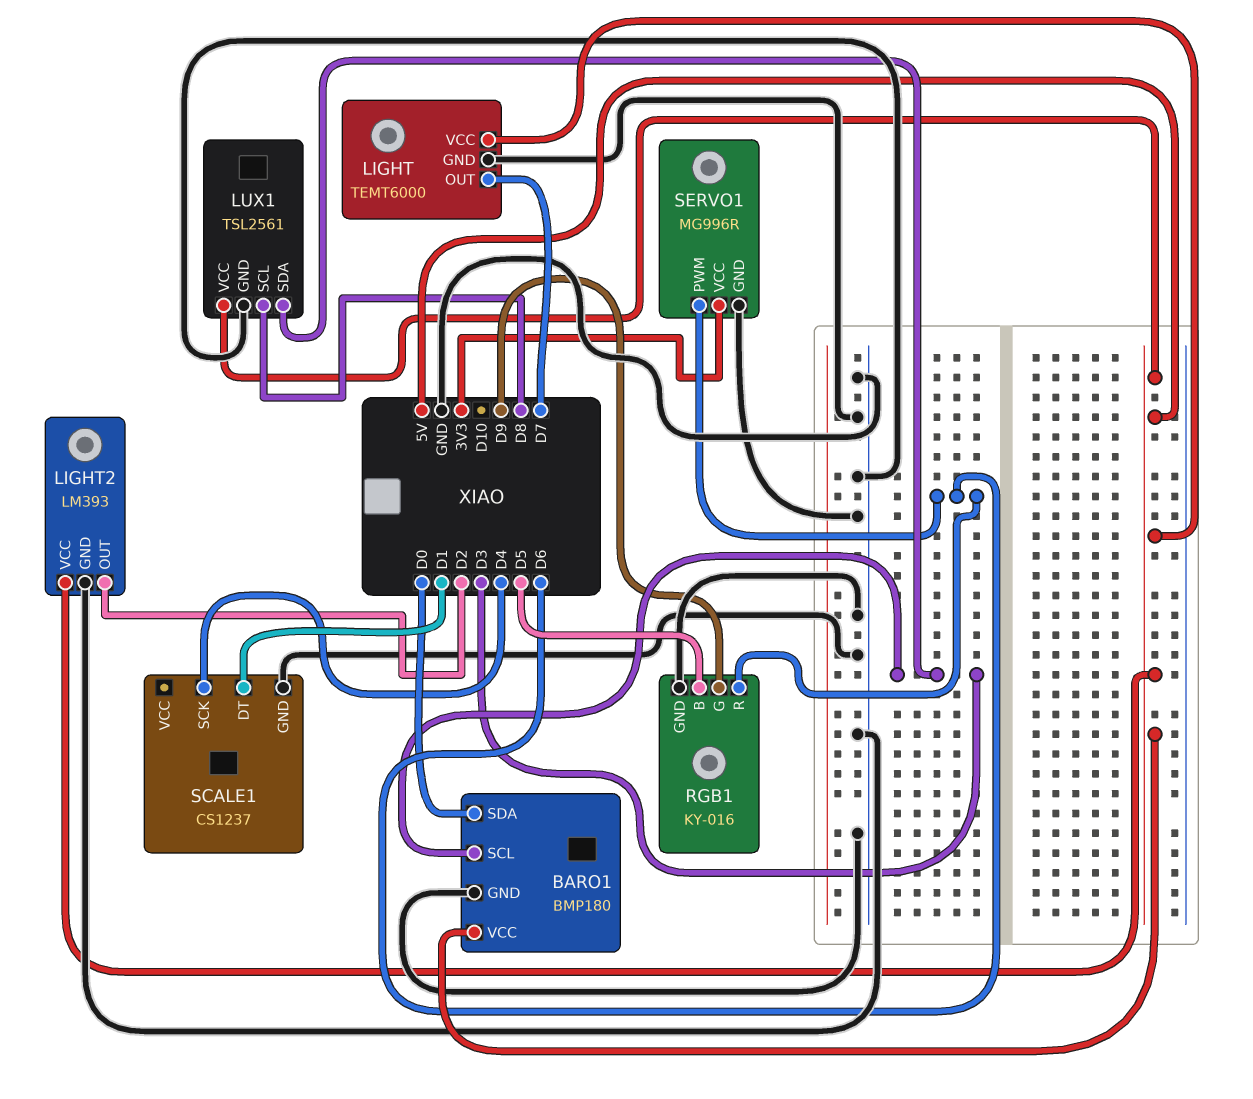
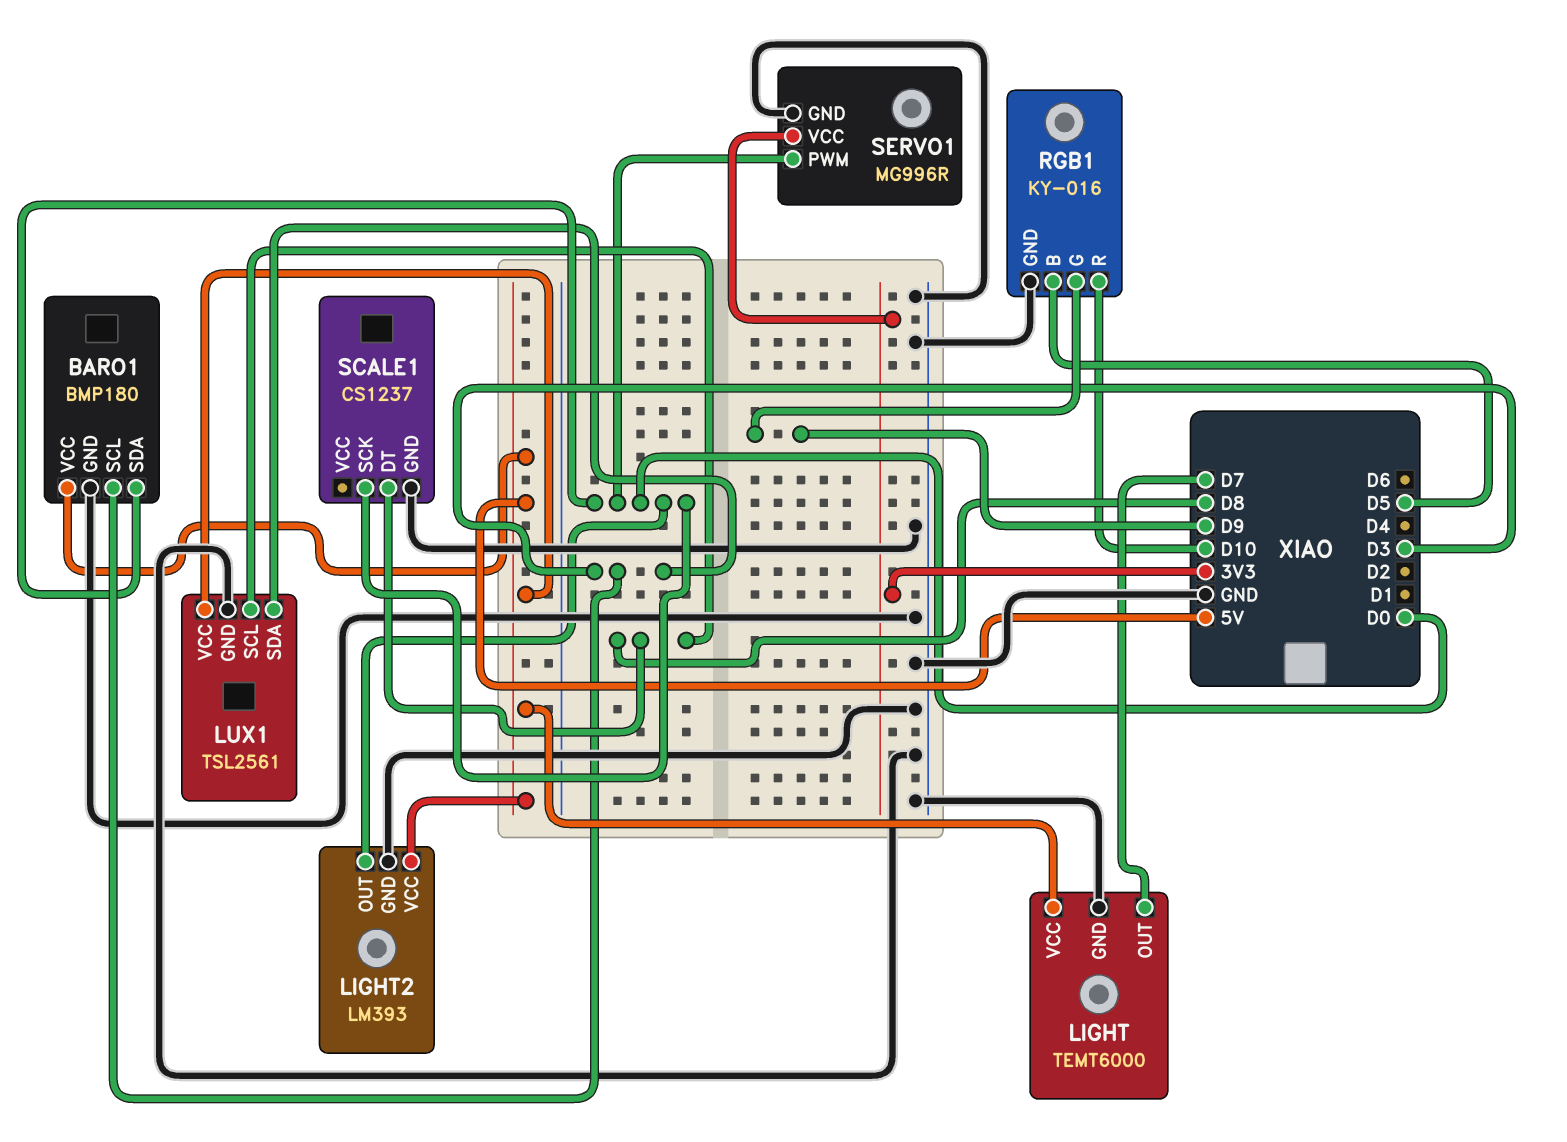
LIGHT2 pin OUT: D2 -> D0
RGB1 pin R: D6 -> D10
SCALE1 pin DT: D1 -> D8
SCALE1 pin SCK: D4 -> D0
SERVO1 pin PWM: D6 -> D0

